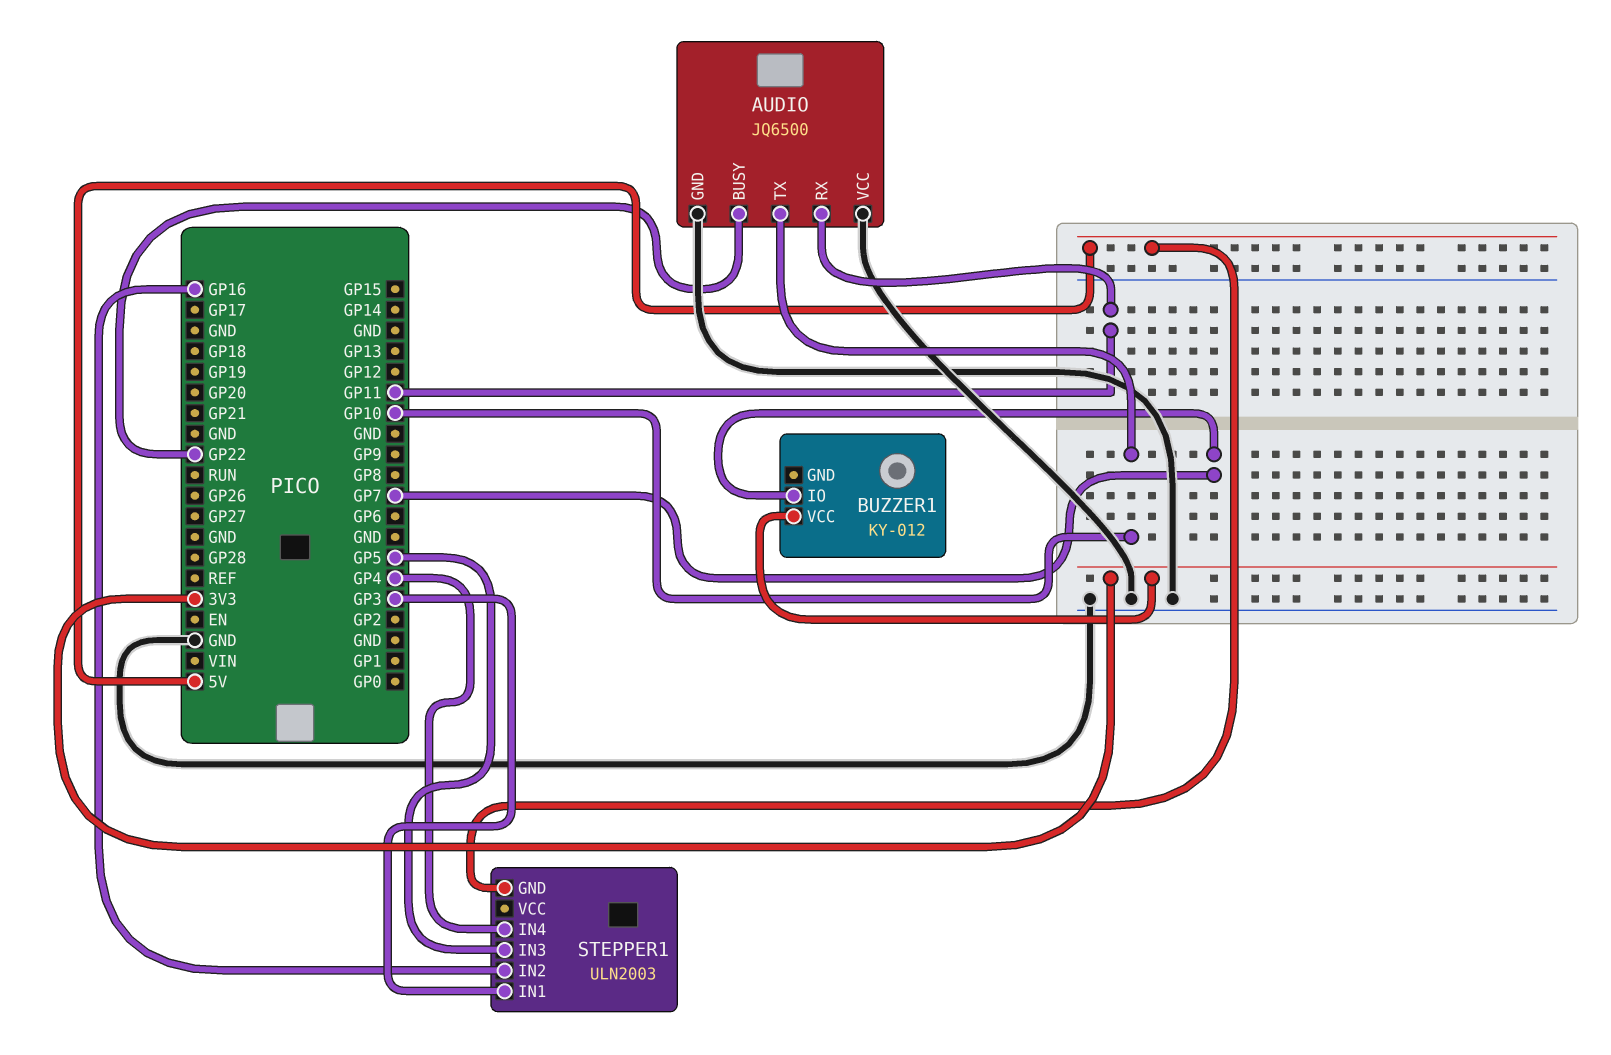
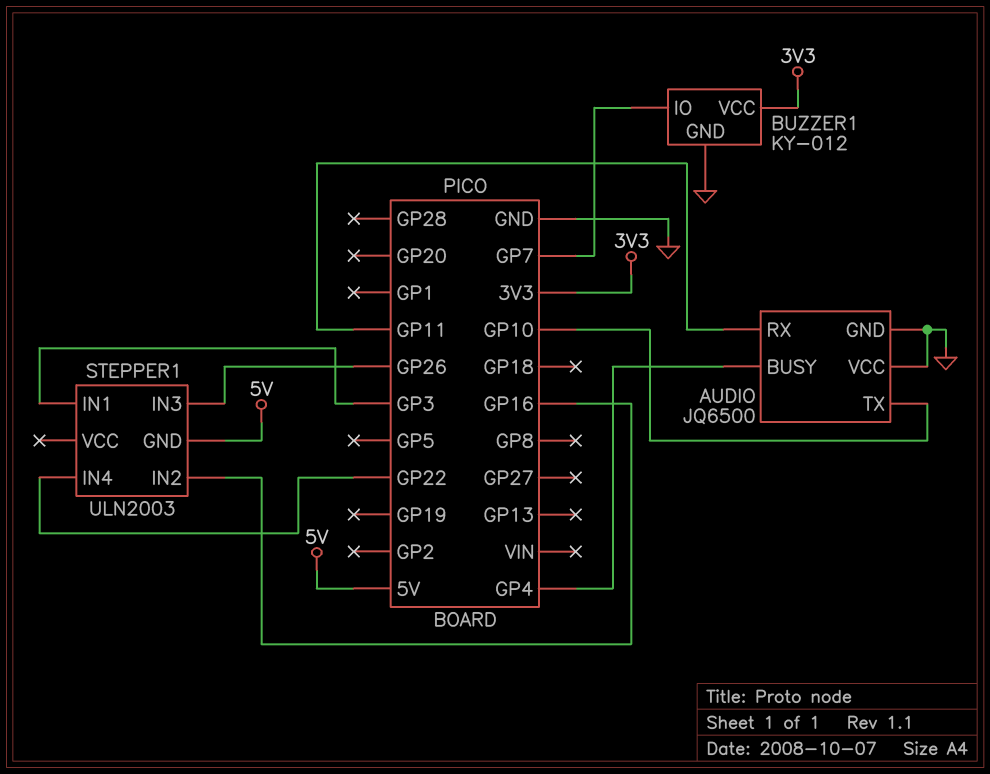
AUDIO pin BUSY: GP22 -> GP4
BUZZER1 pin GND: none -> GND
STEPPER1 pin IN3: GP5 -> GP26
STEPPER1 pin IN4: GP4 -> GP22

